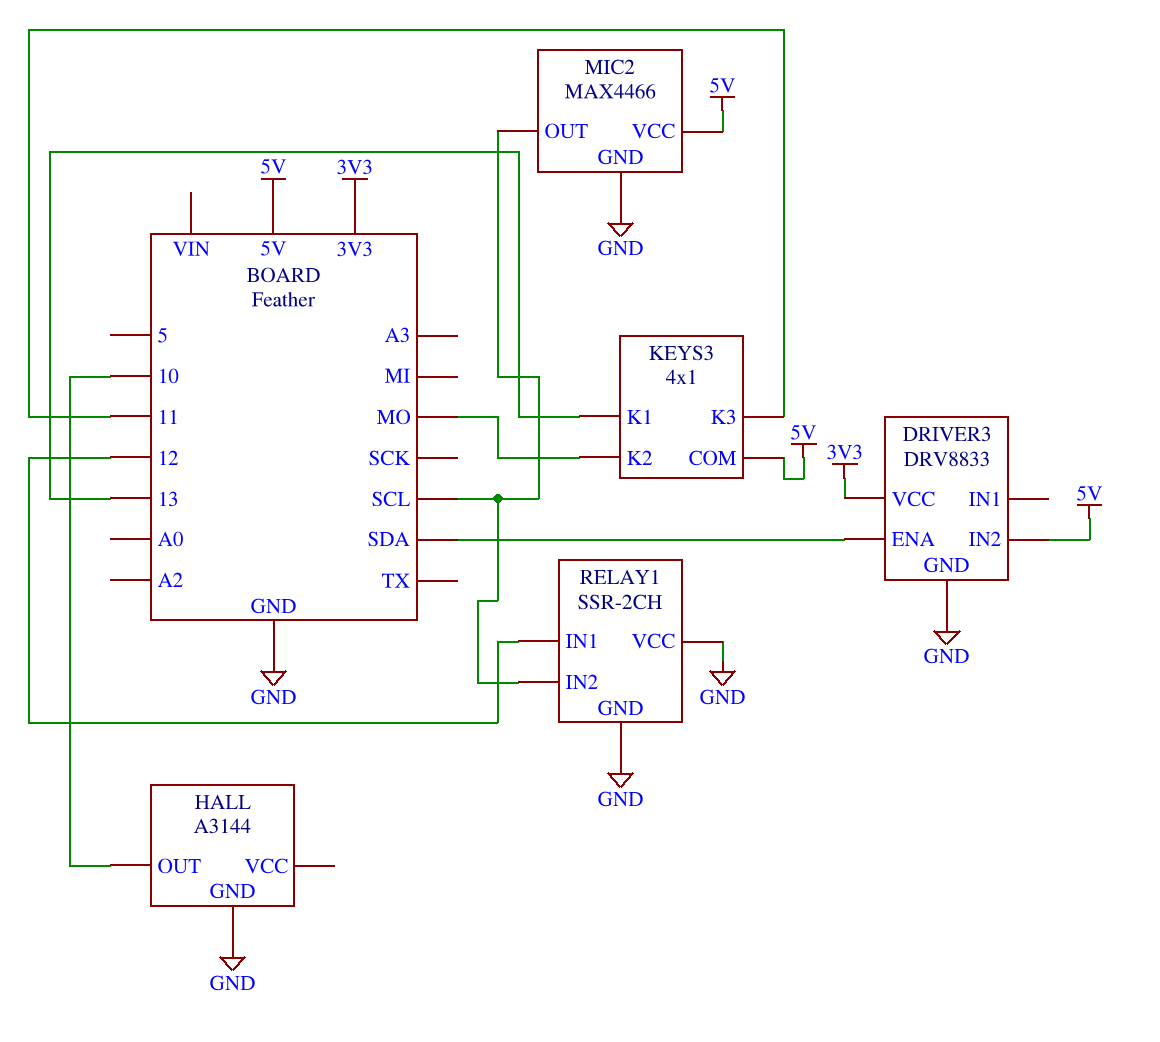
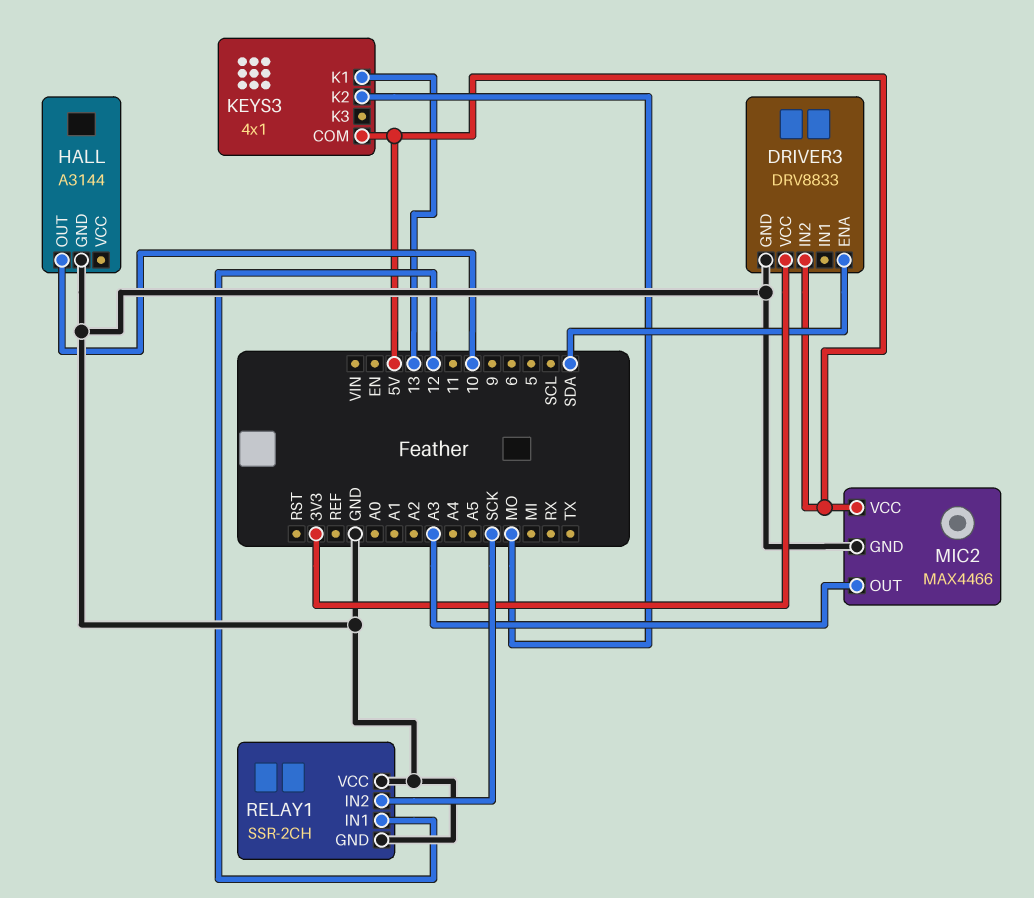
KEYS3 pin K3: 11 -> none
MIC2 pin OUT: SCL -> A3
RELAY1 pin IN2: SCL -> SCK

